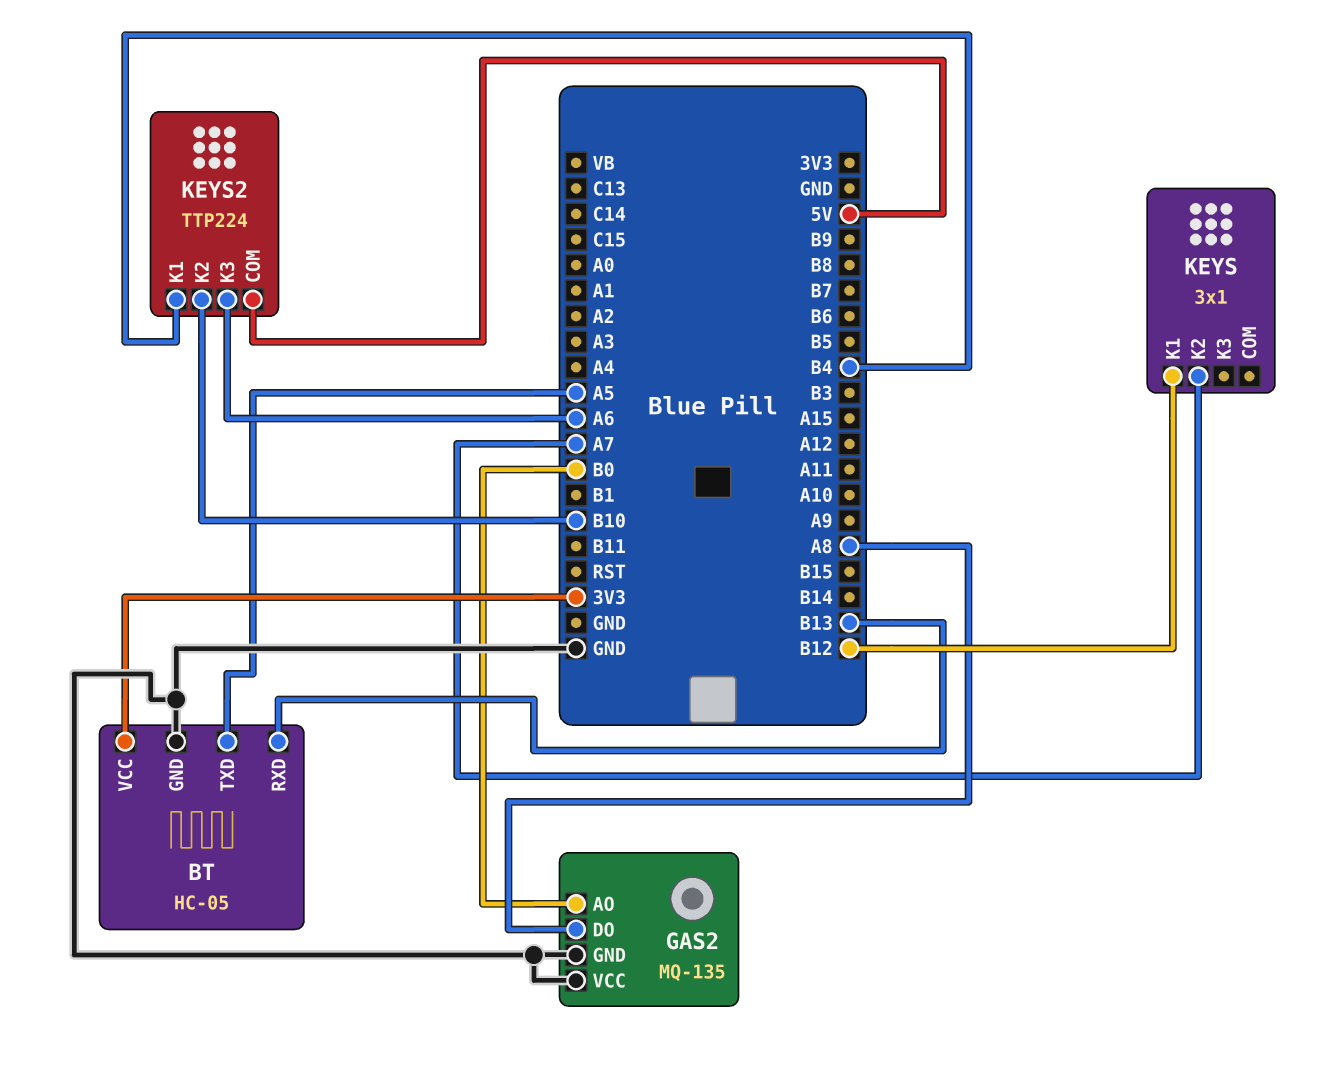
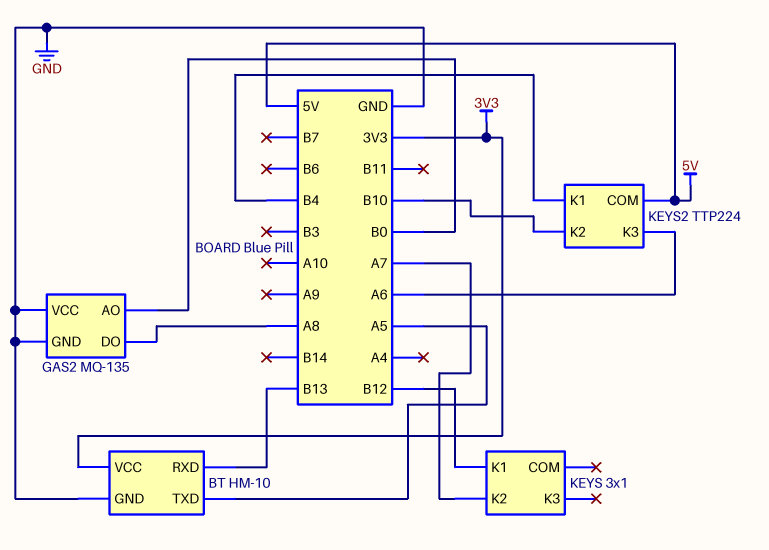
BT: HC-05 -> HM-10

